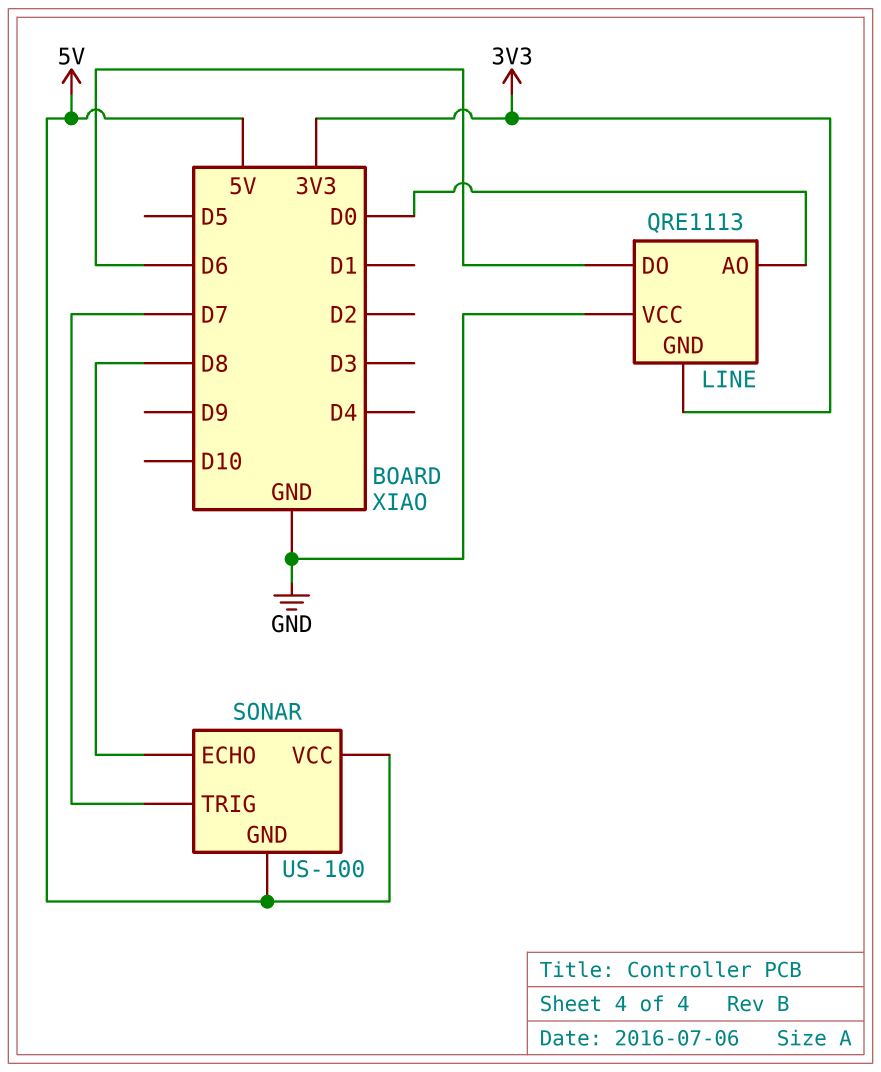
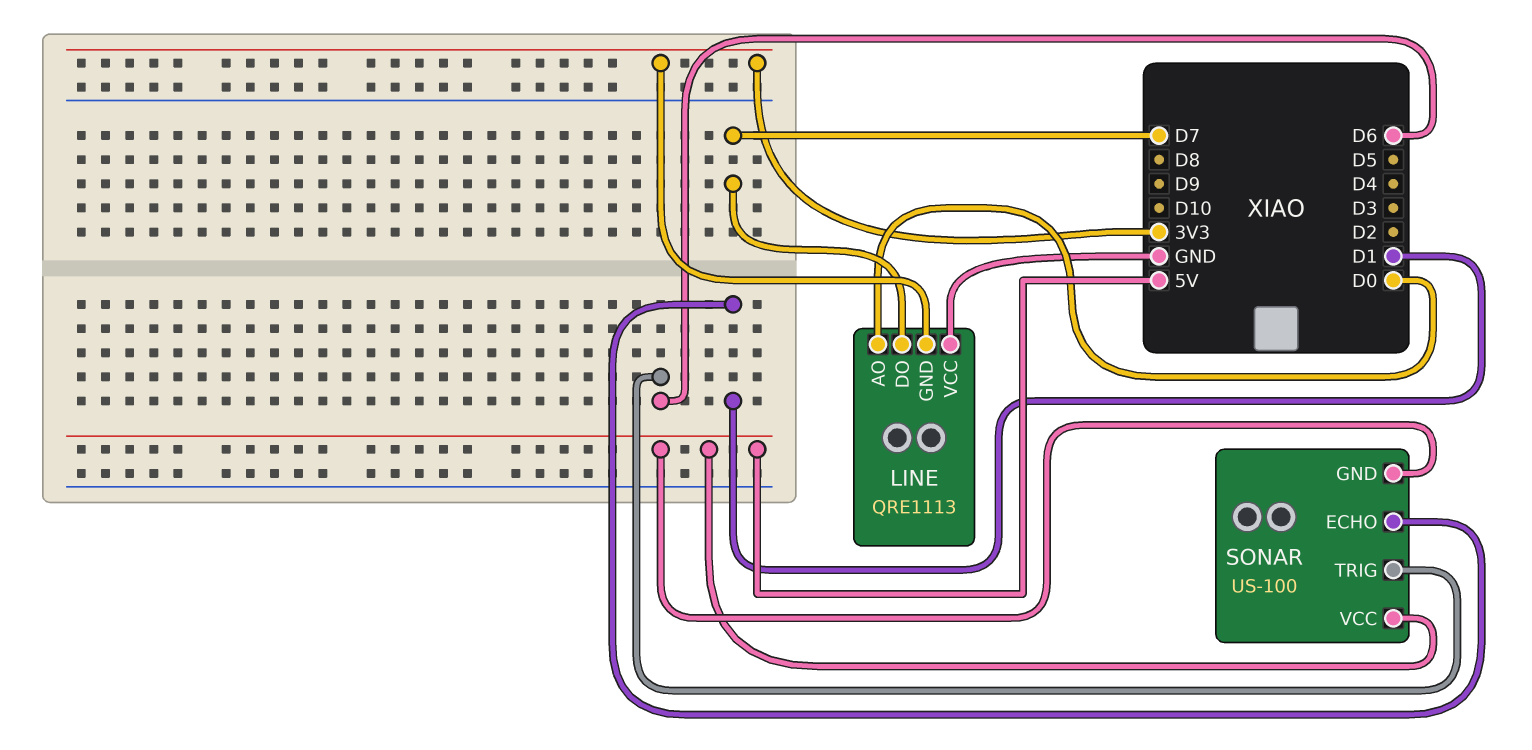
LINE pin DO: D6 -> D7
SONAR pin ECHO: D8 -> D1
SONAR pin TRIG: D7 -> D6

